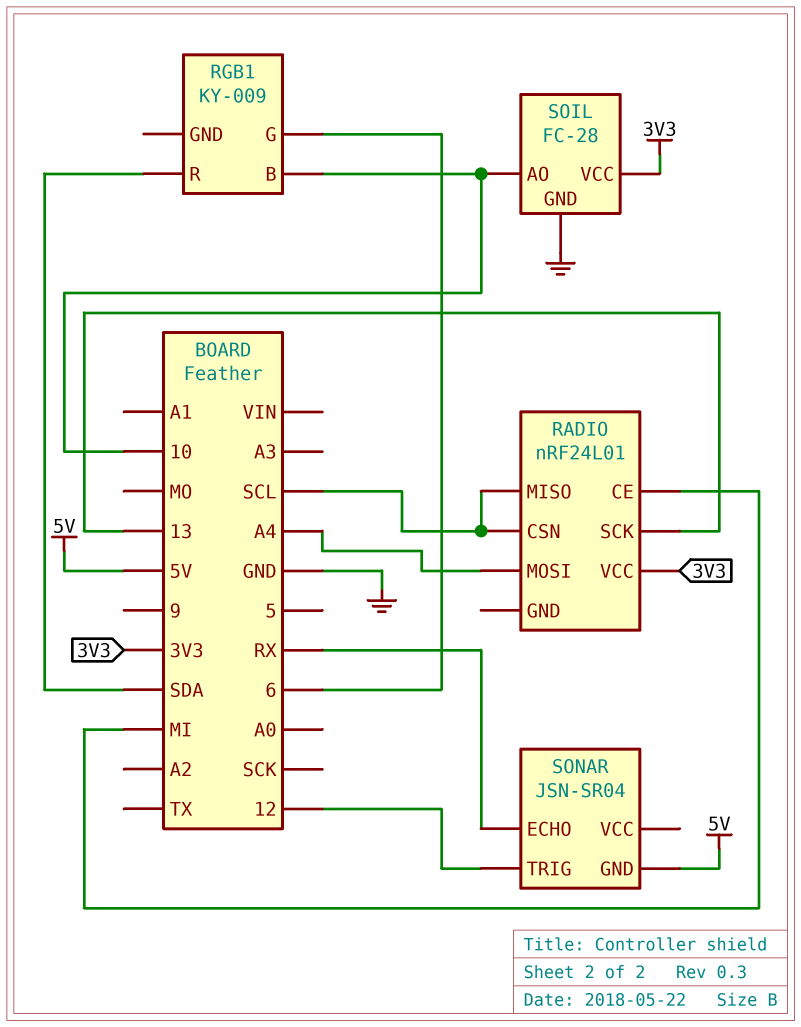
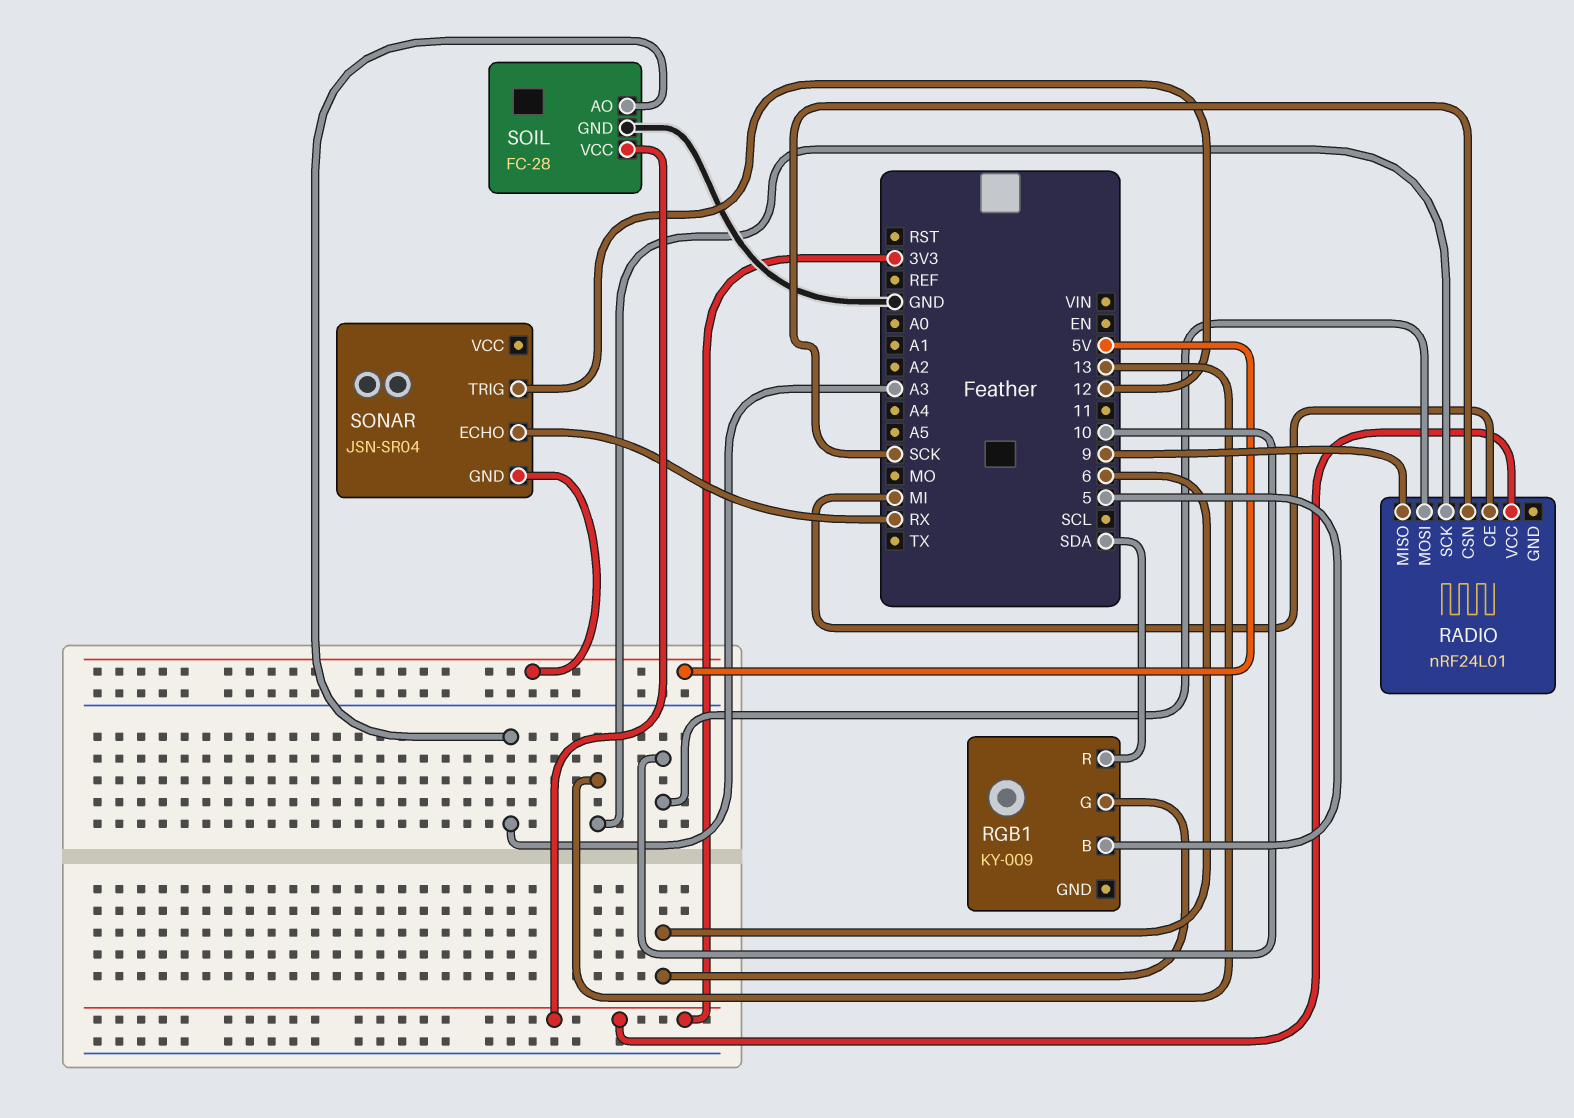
RADIO pin CSN: SCL -> SCK
RADIO pin MISO: SCL -> 9
RADIO pin MOSI: A4 -> 10
RGB1 pin B: 10 -> 5
SOIL pin AO: 10 -> A3

